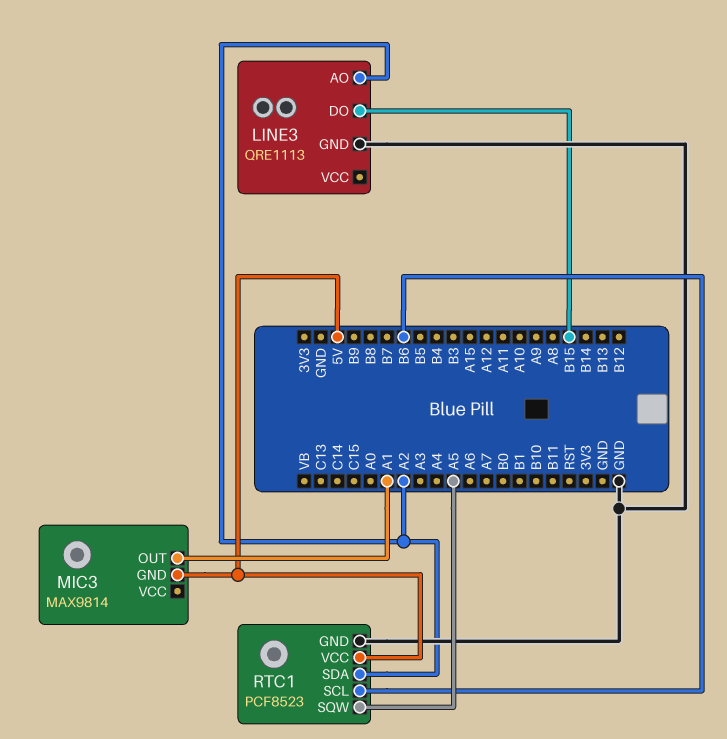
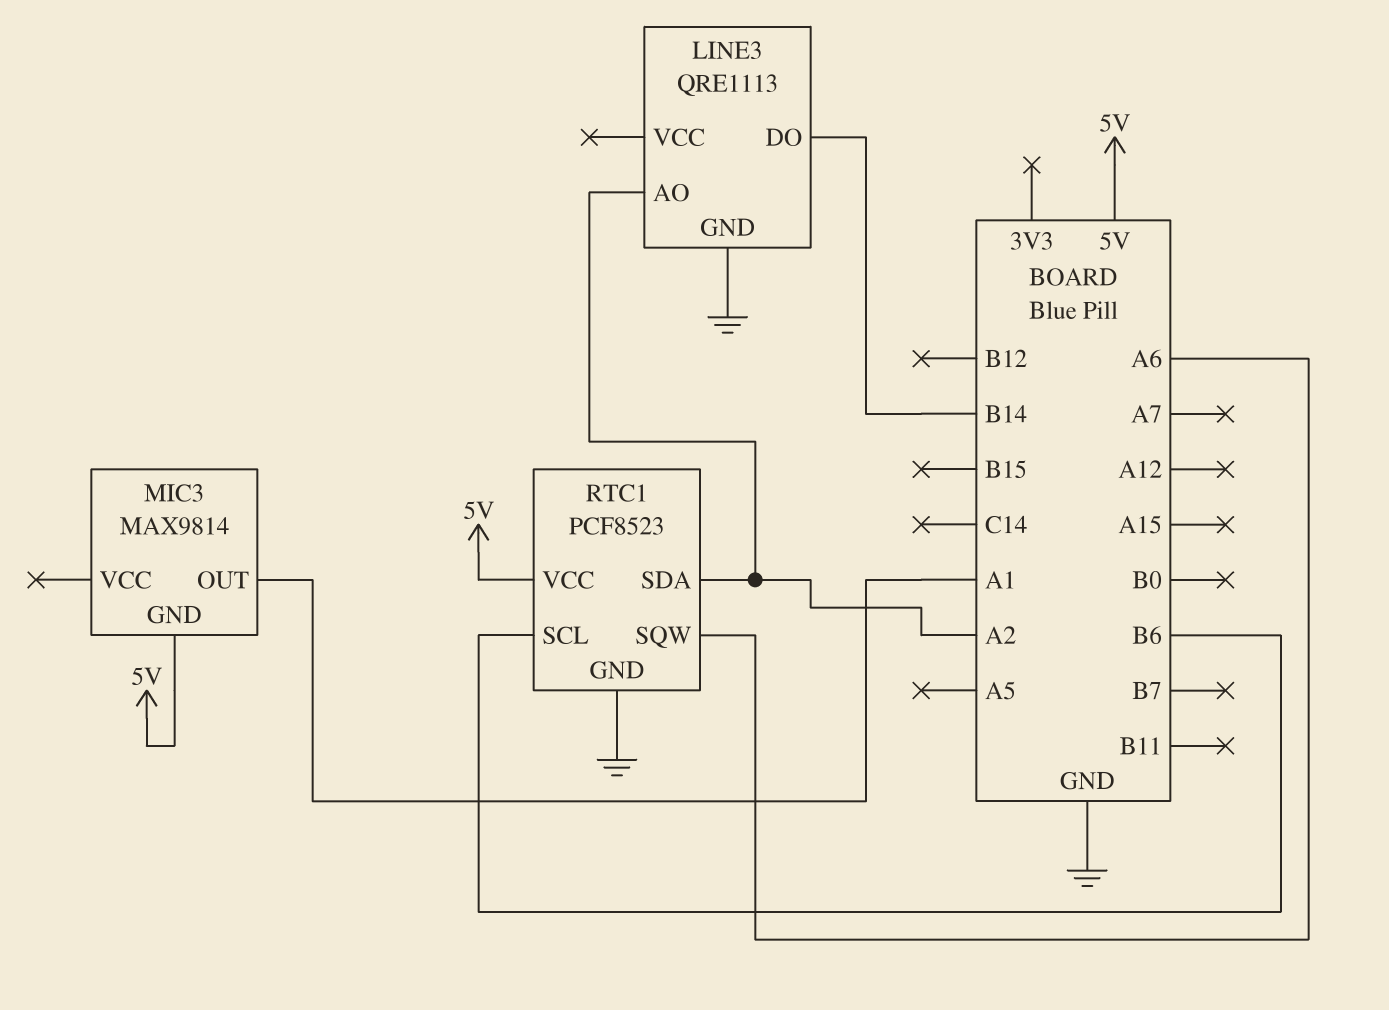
LINE3 pin DO: B15 -> B14
RTC1 pin SQW: A5 -> A6

